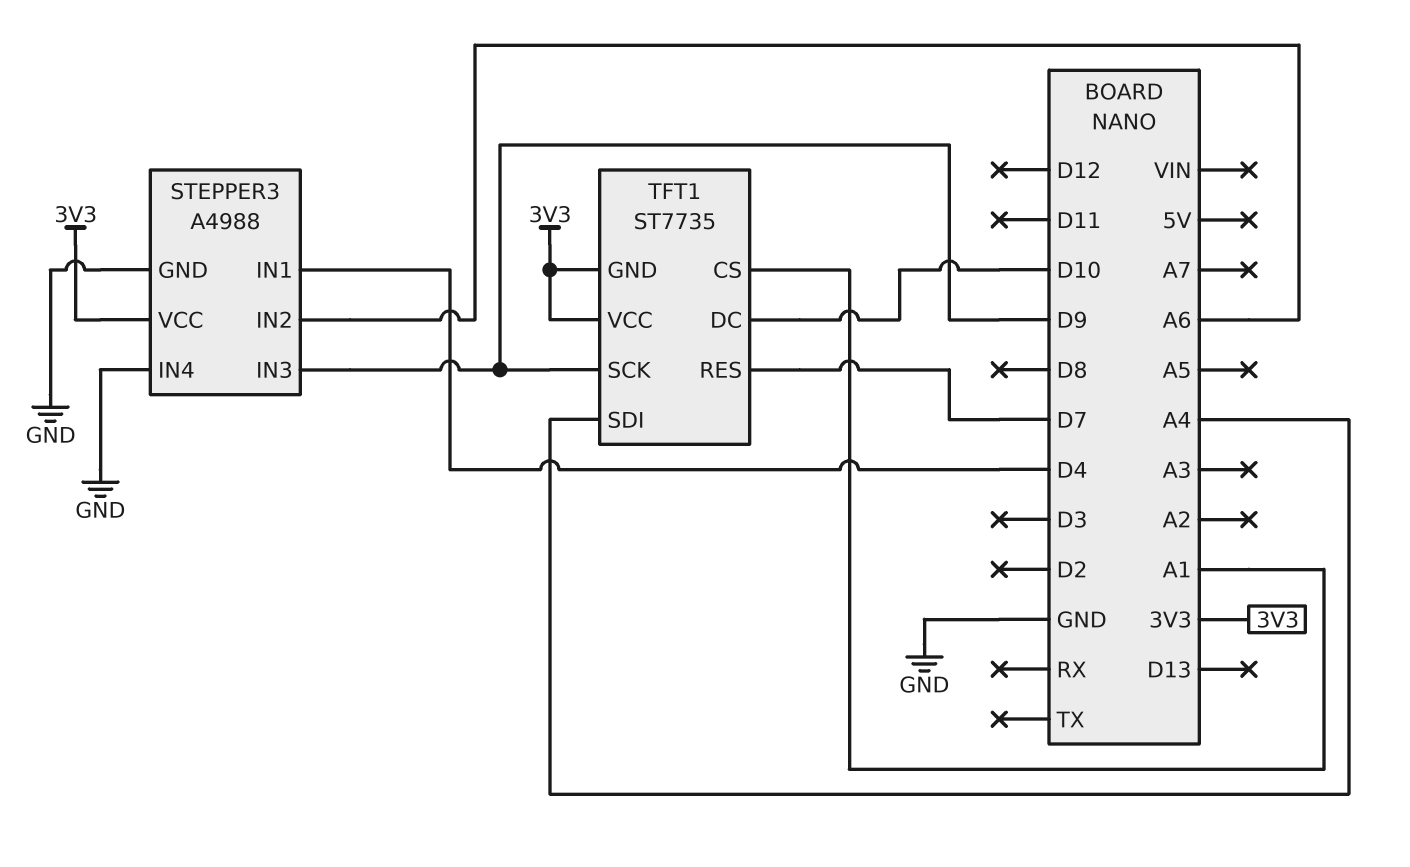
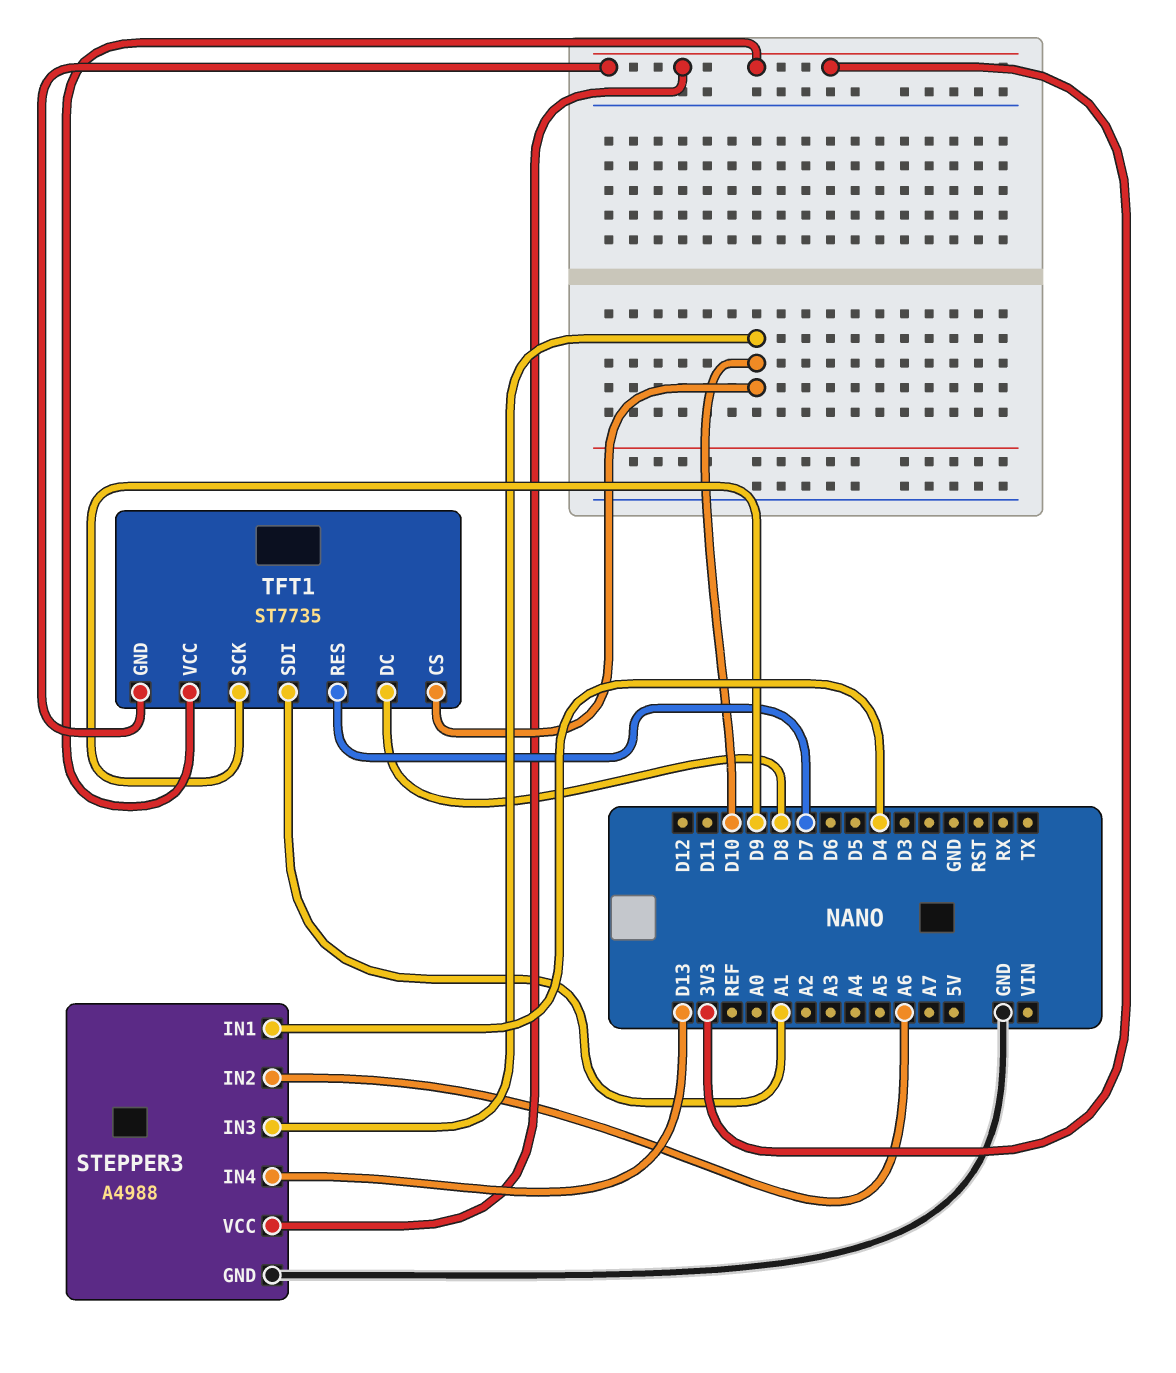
STEPPER3 pin IN3: D9 -> D10
STEPPER3 pin IN4: GND -> D13
TFT1 pin CS: A1 -> D10
TFT1 pin DC: D10 -> D8
TFT1 pin SDI: A4 -> A1

